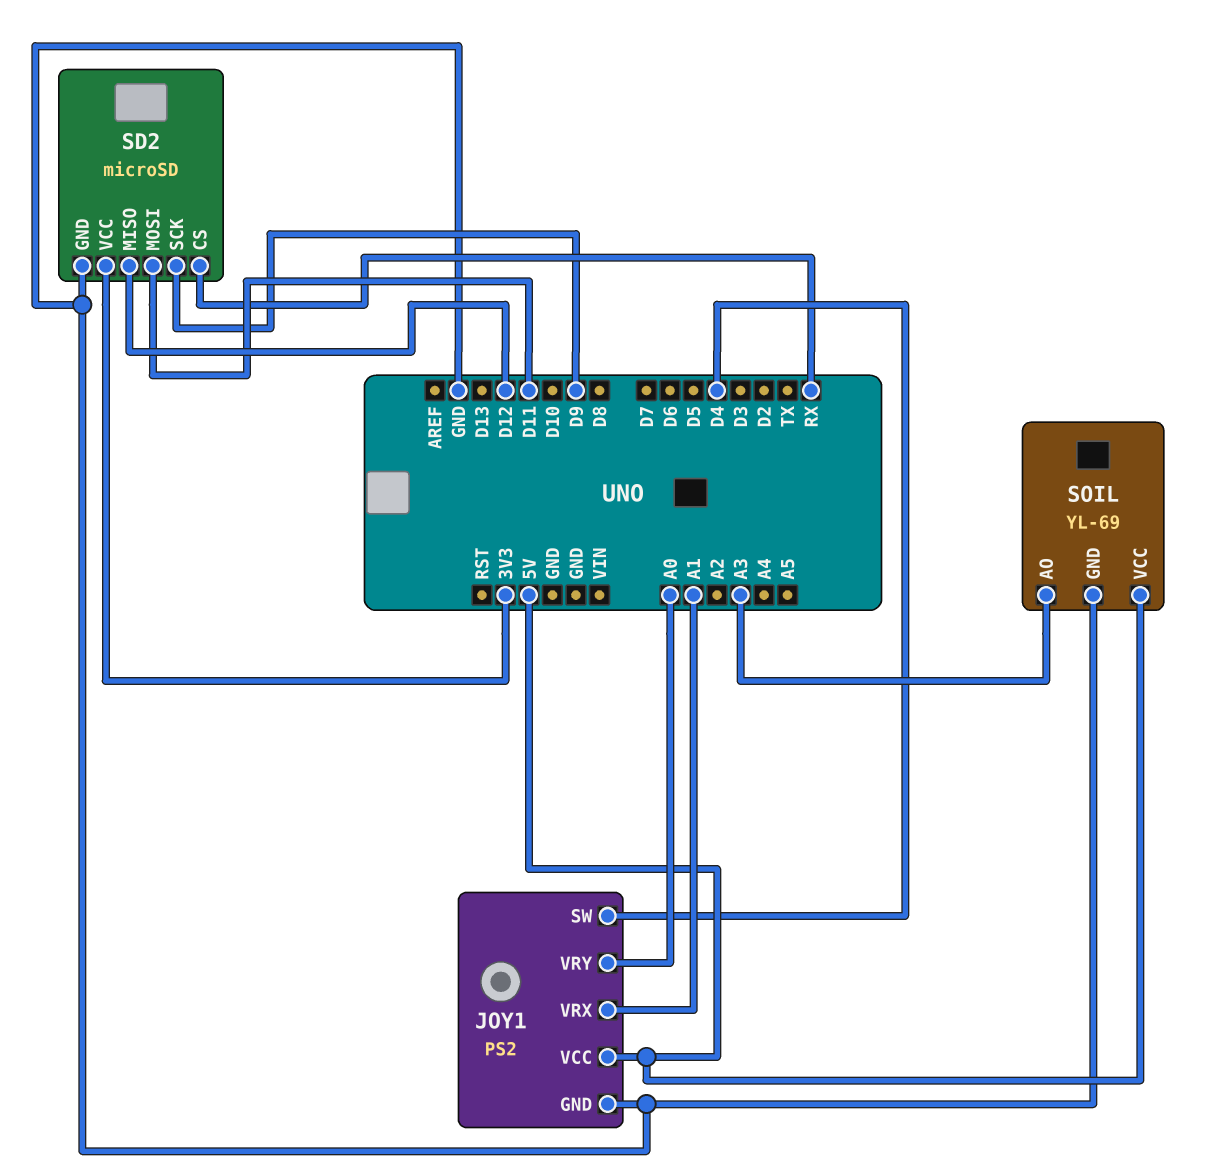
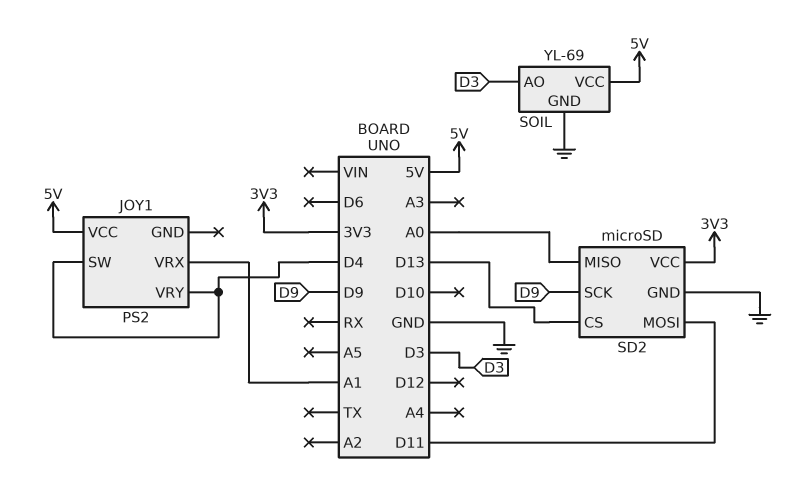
JOY1 pin GND: GND -> none
JOY1 pin VRY: A0 -> D4
SD2 pin CS: RX -> D13
SD2 pin MISO: D12 -> A0
SOIL pin AO: A3 -> D3

